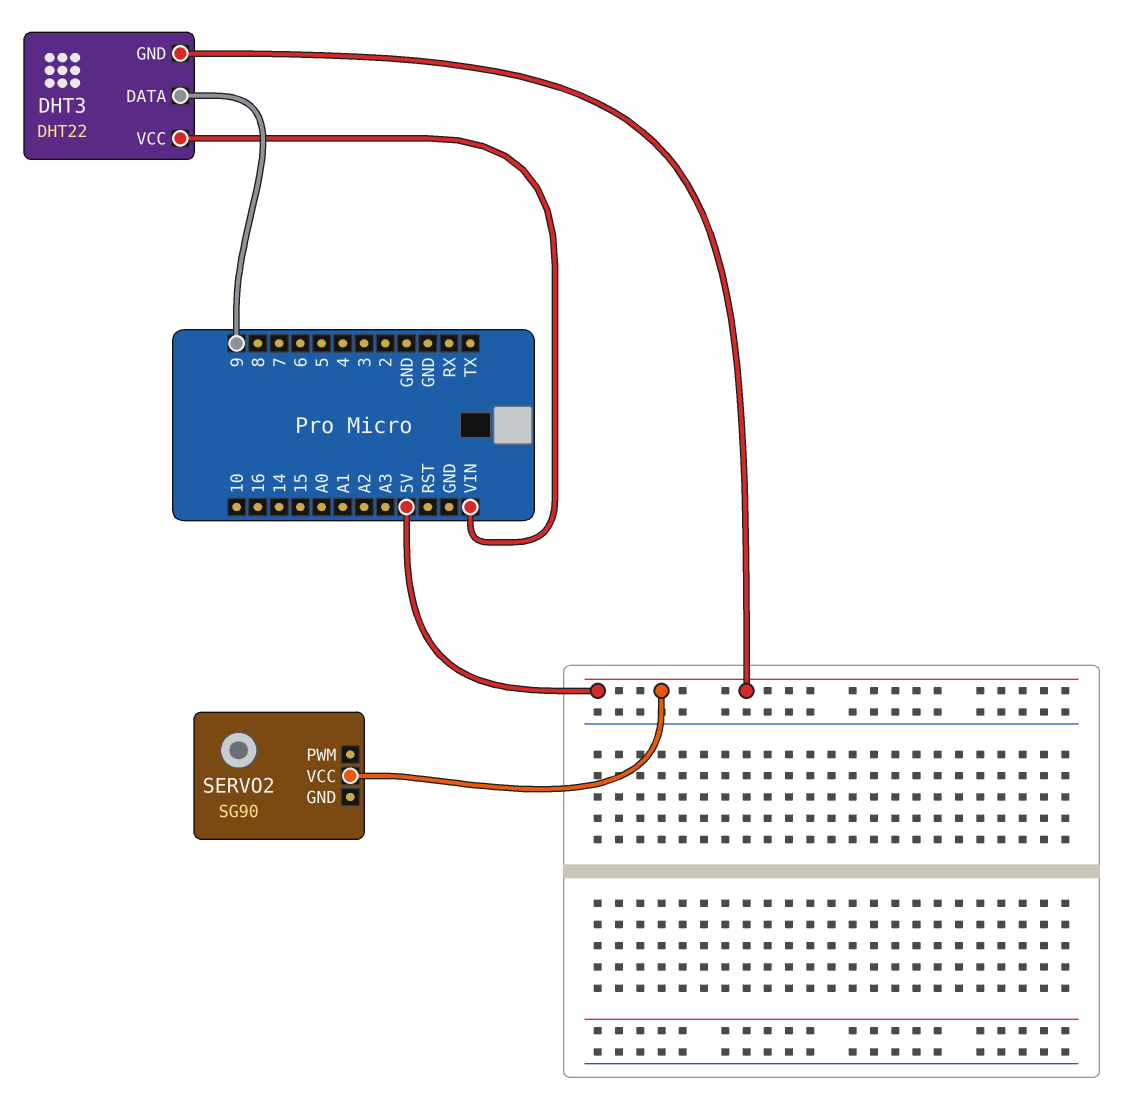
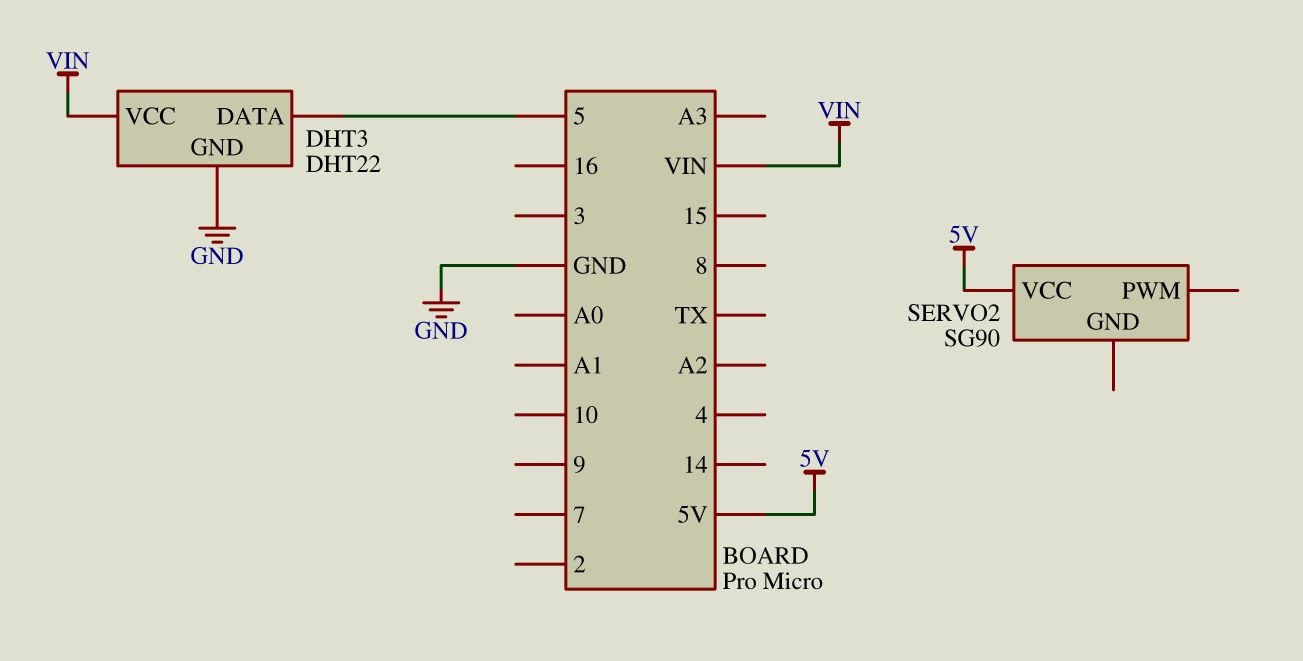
DHT3 pin DATA: 9 -> 5
DHT3 pin GND: 5V -> GND

